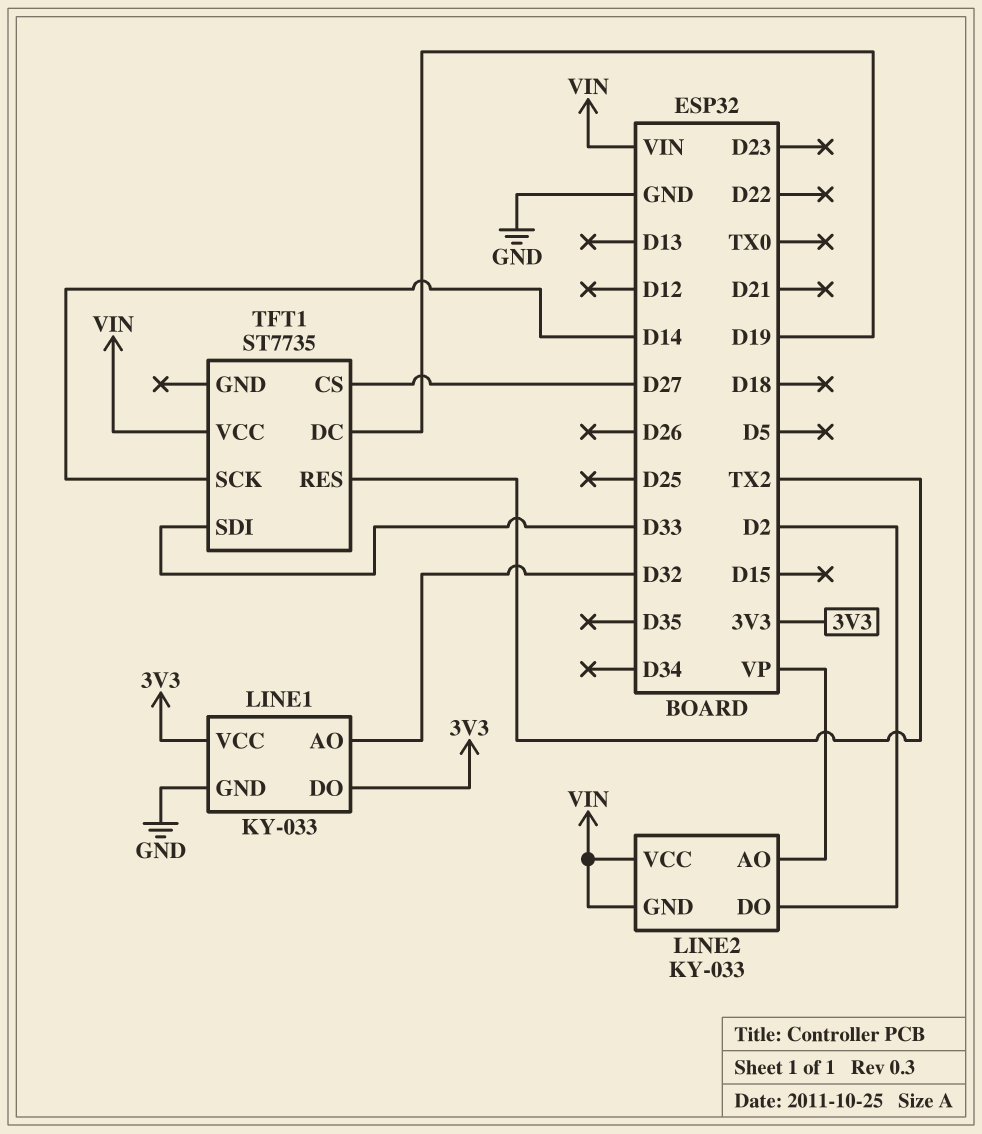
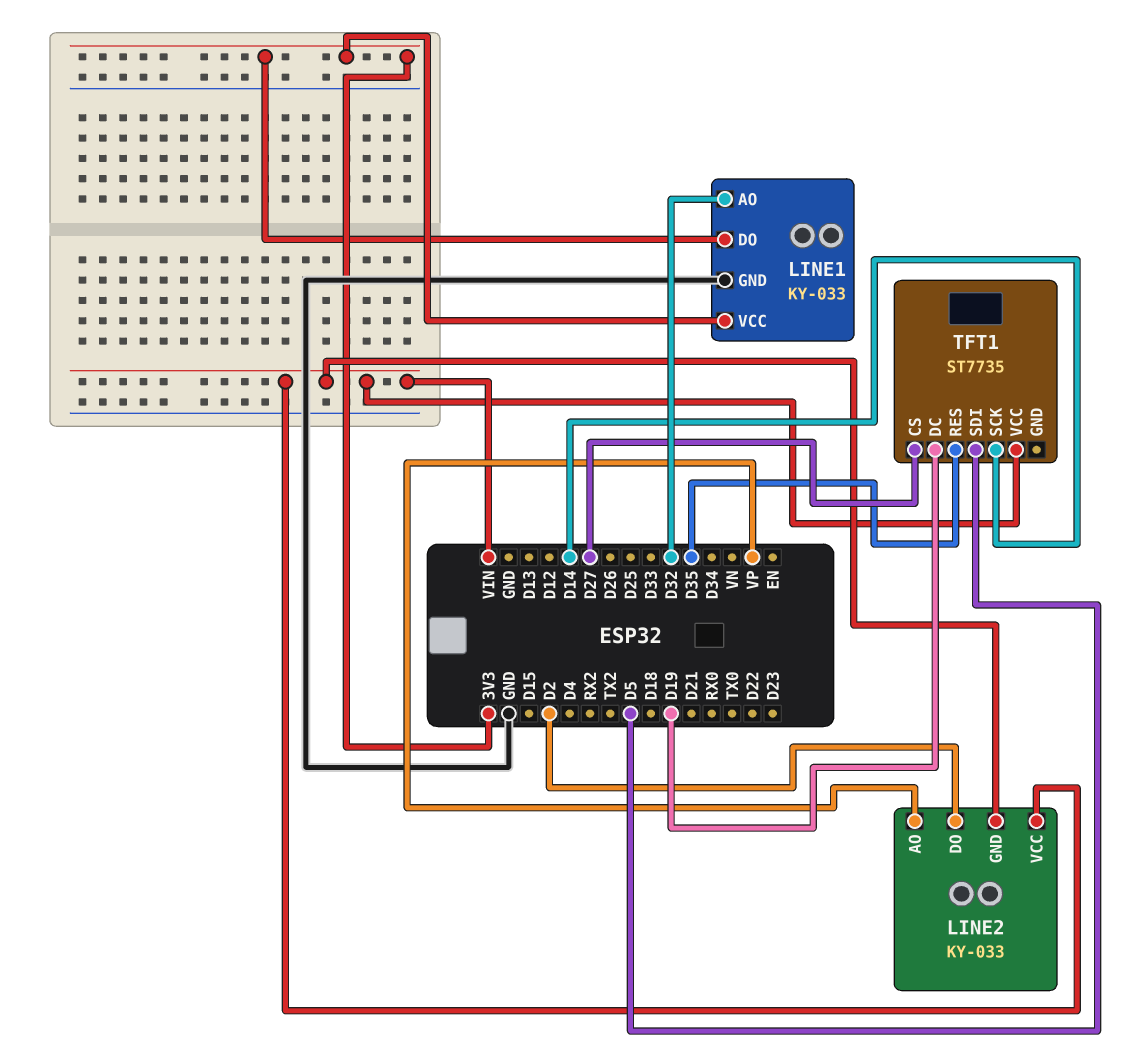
TFT1 pin RES: TX2 -> D35
TFT1 pin SDI: D33 -> D5

